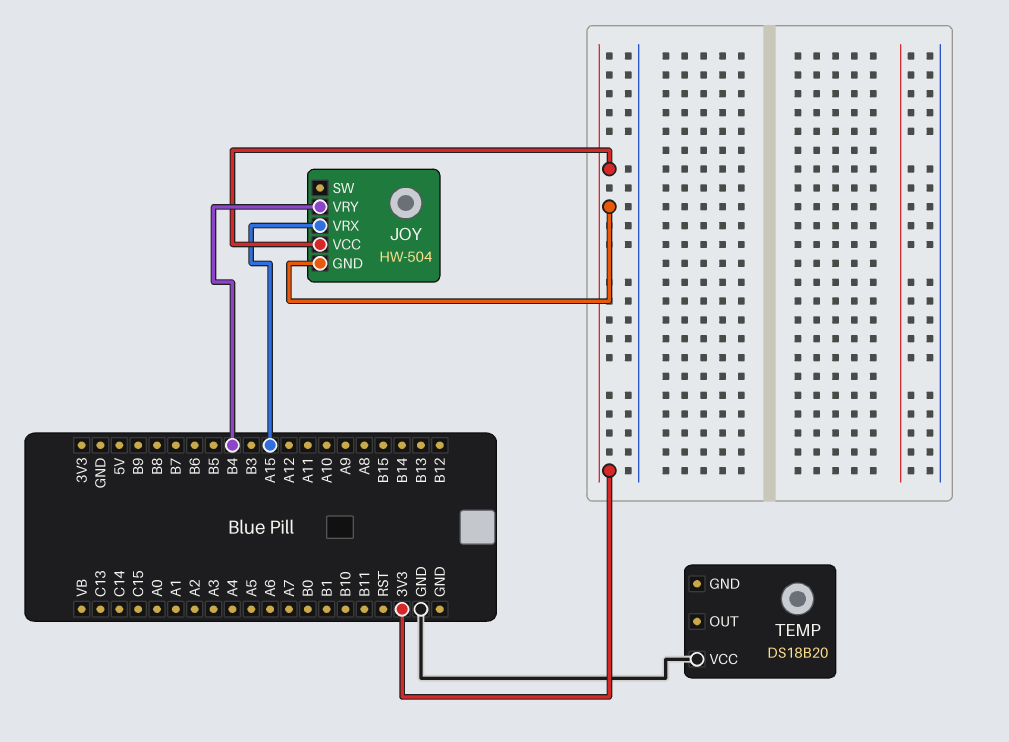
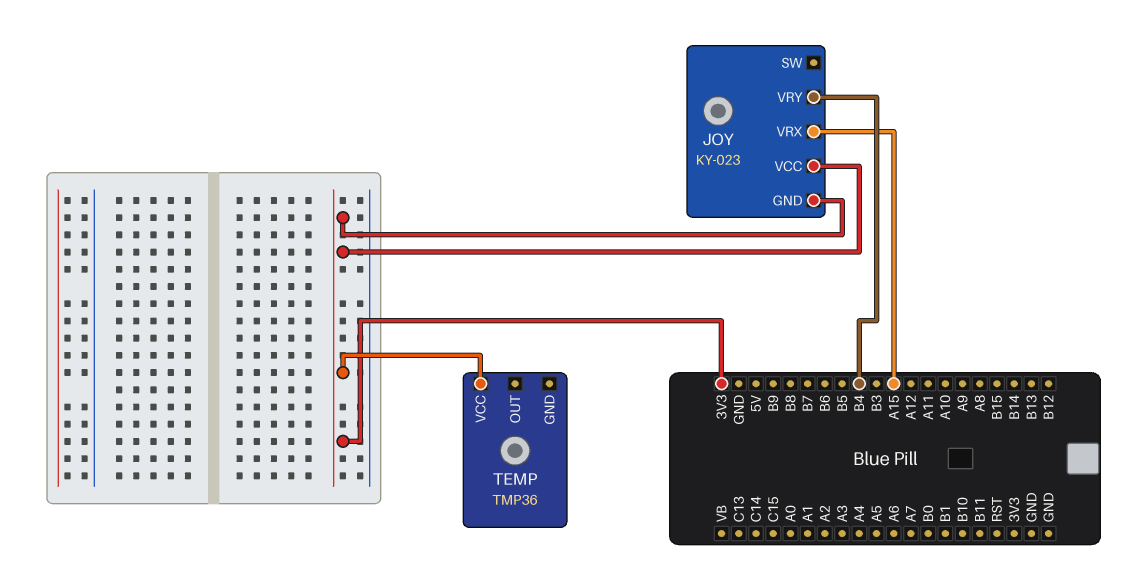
JOY: HW-504 -> KY-023
TEMP: DS18B20 -> TMP36
TEMP pin VCC: GND -> 3V3

